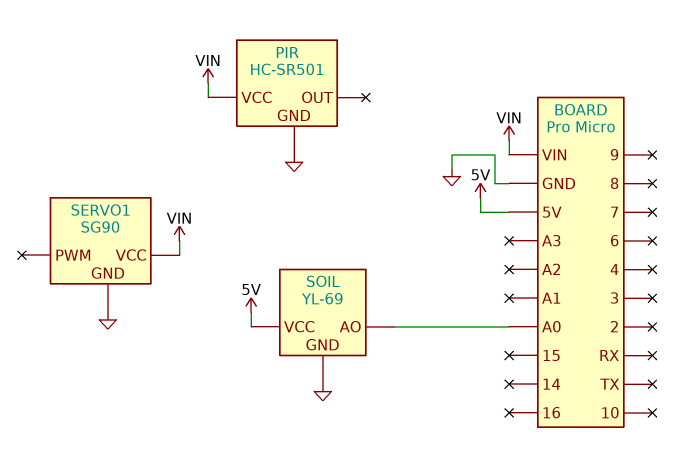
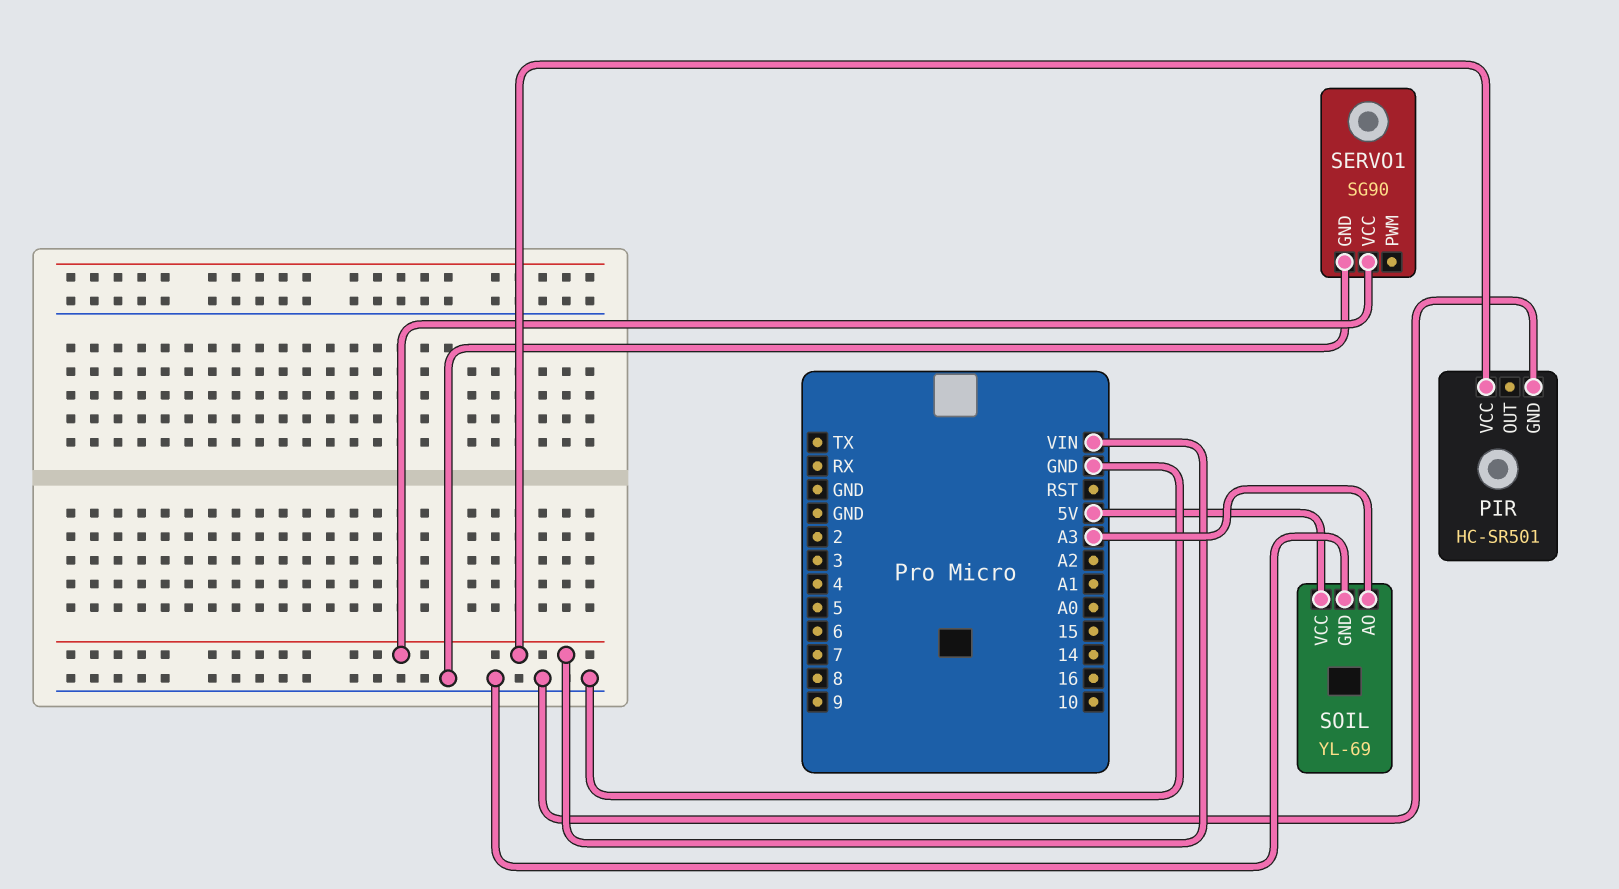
SOIL pin AO: A0 -> A3

